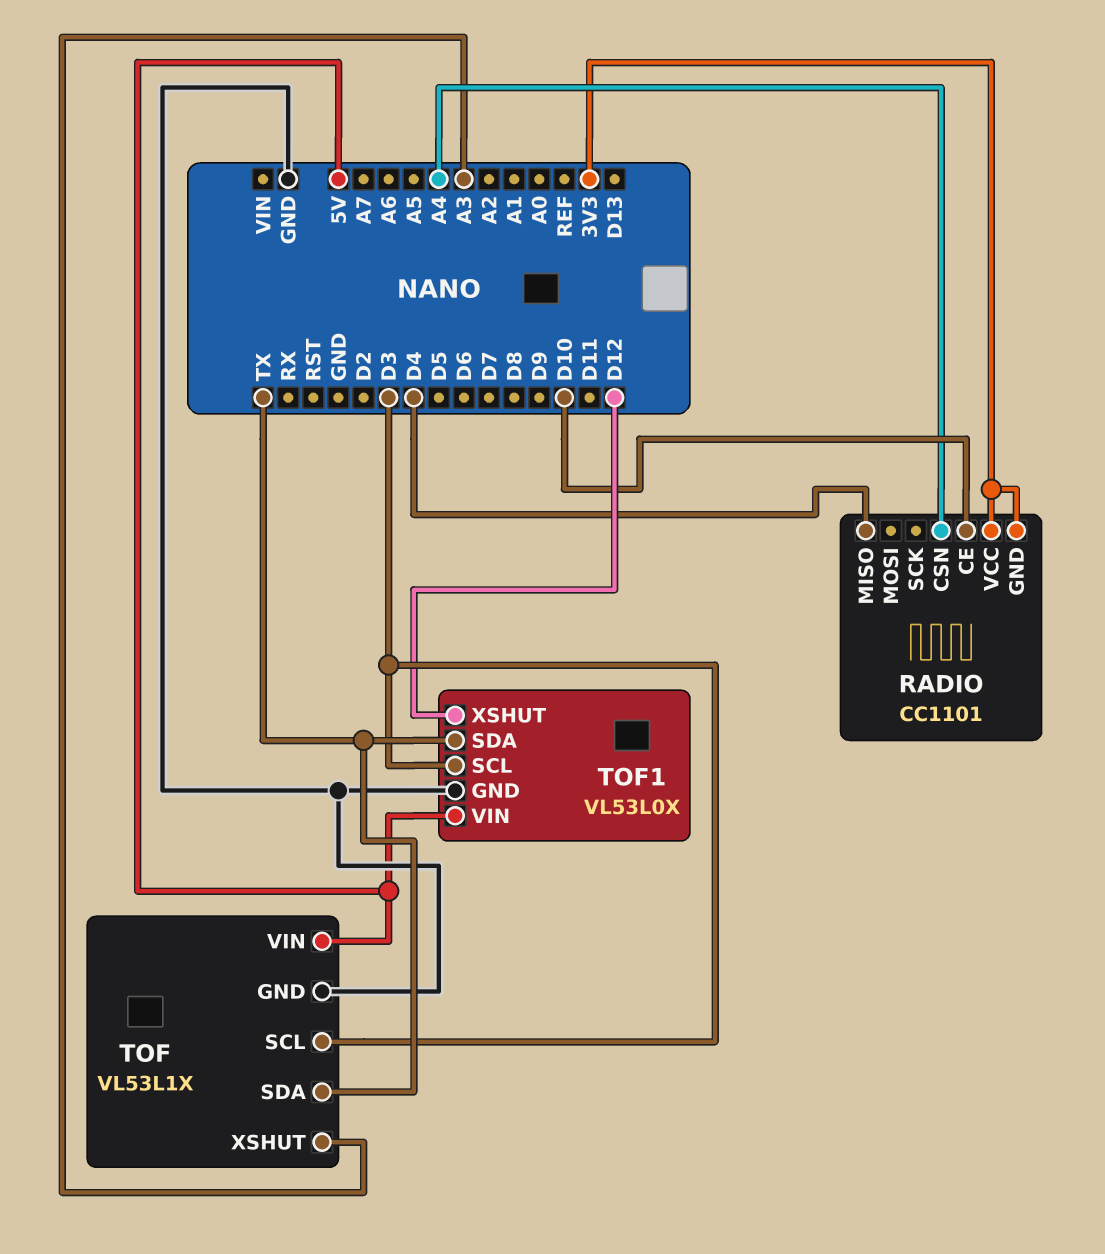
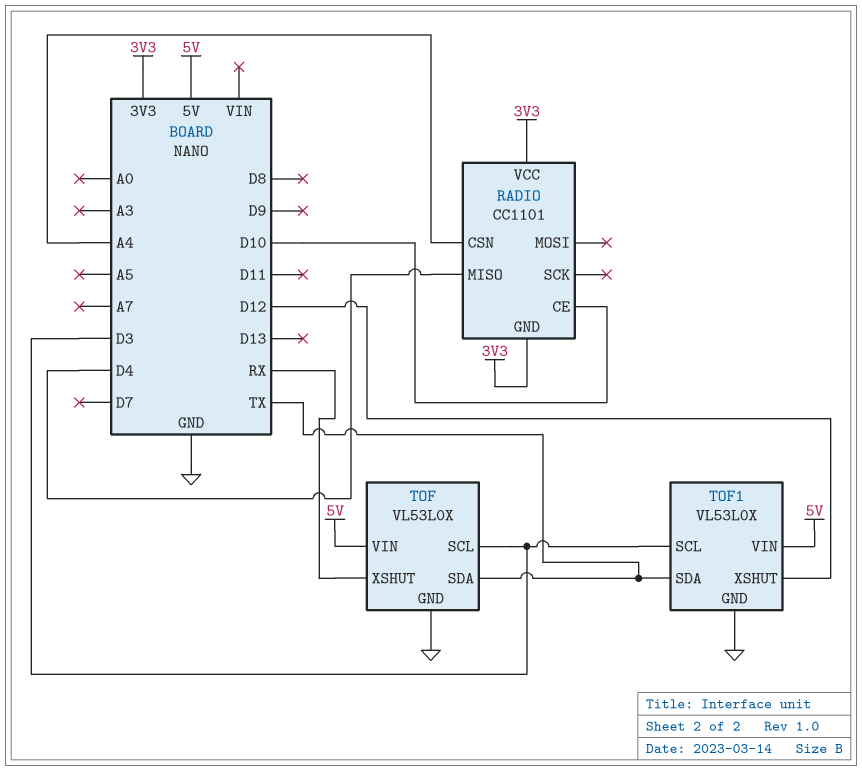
TOF: VL53L1X -> VL53L0X
TOF pin XSHUT: A3 -> RX

